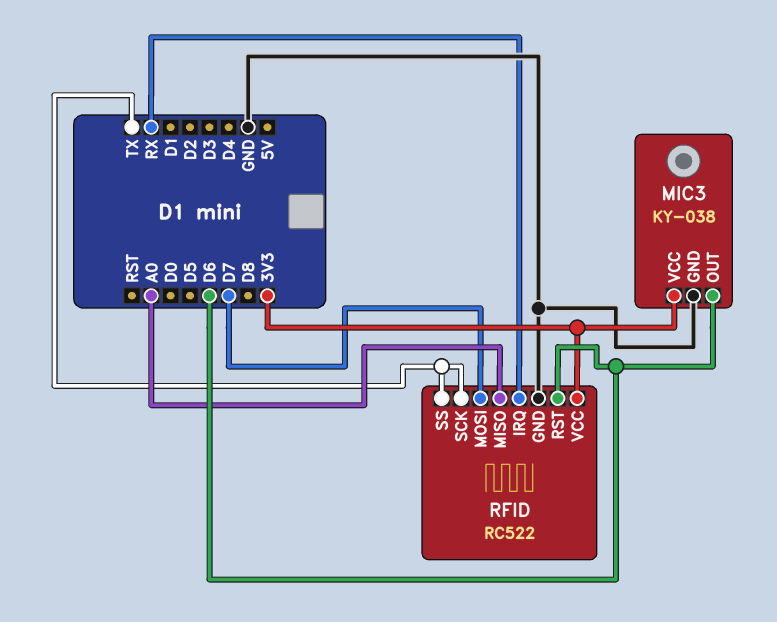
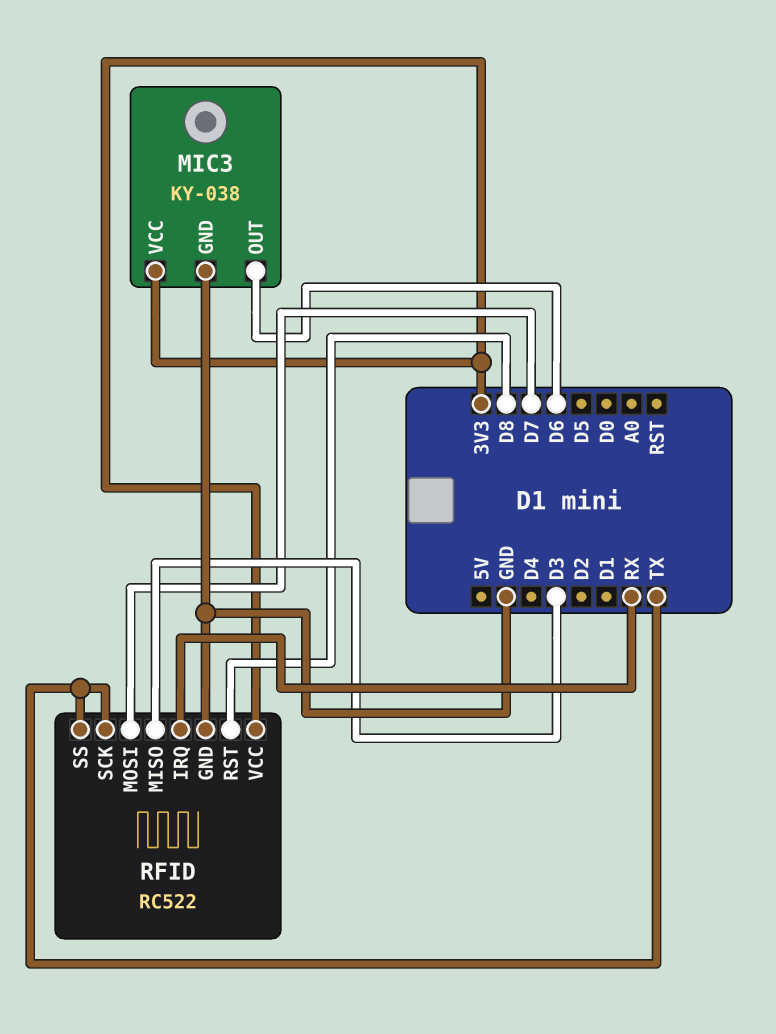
RFID pin MISO: A0 -> D3
RFID pin RST: D6 -> D8

